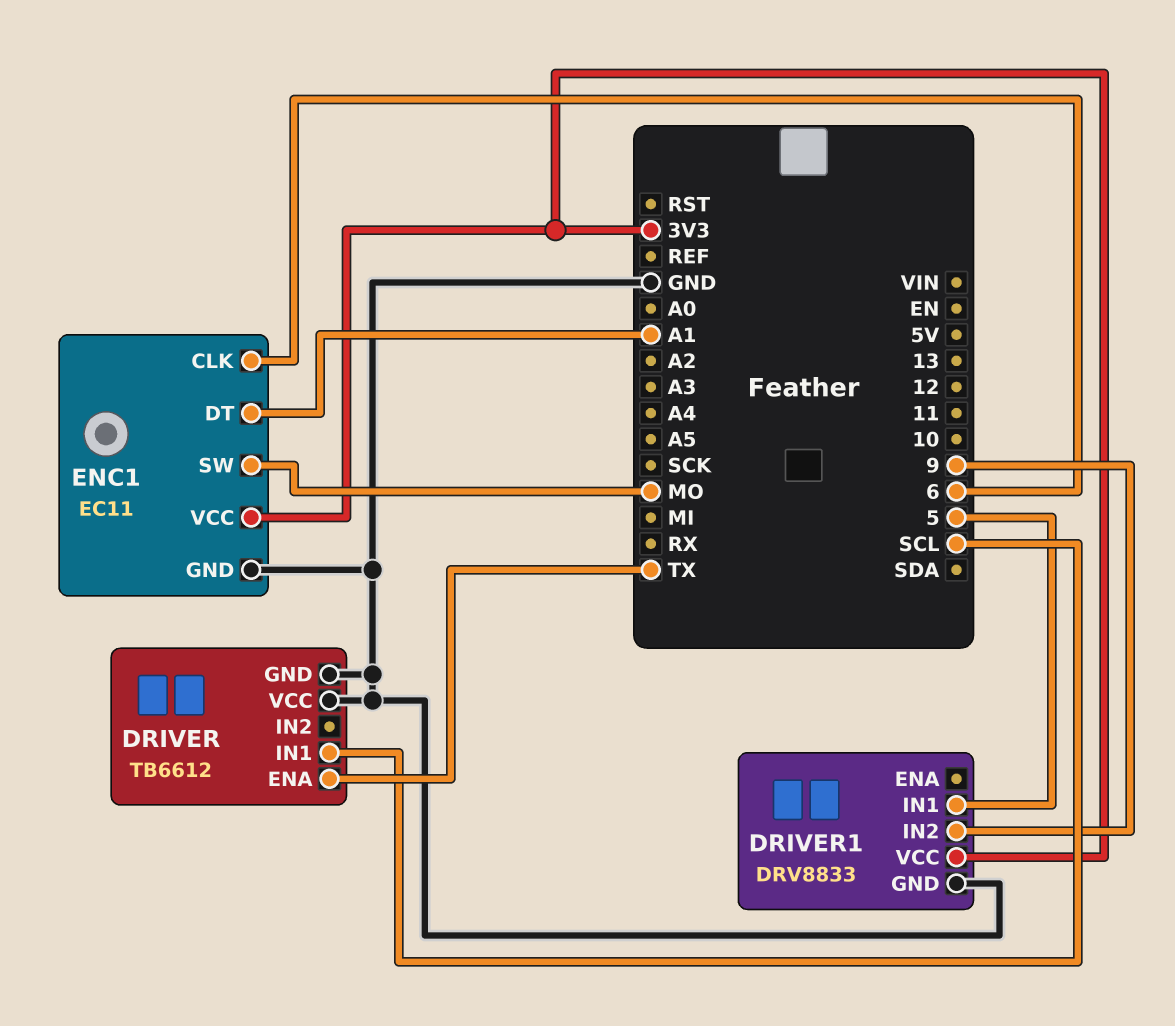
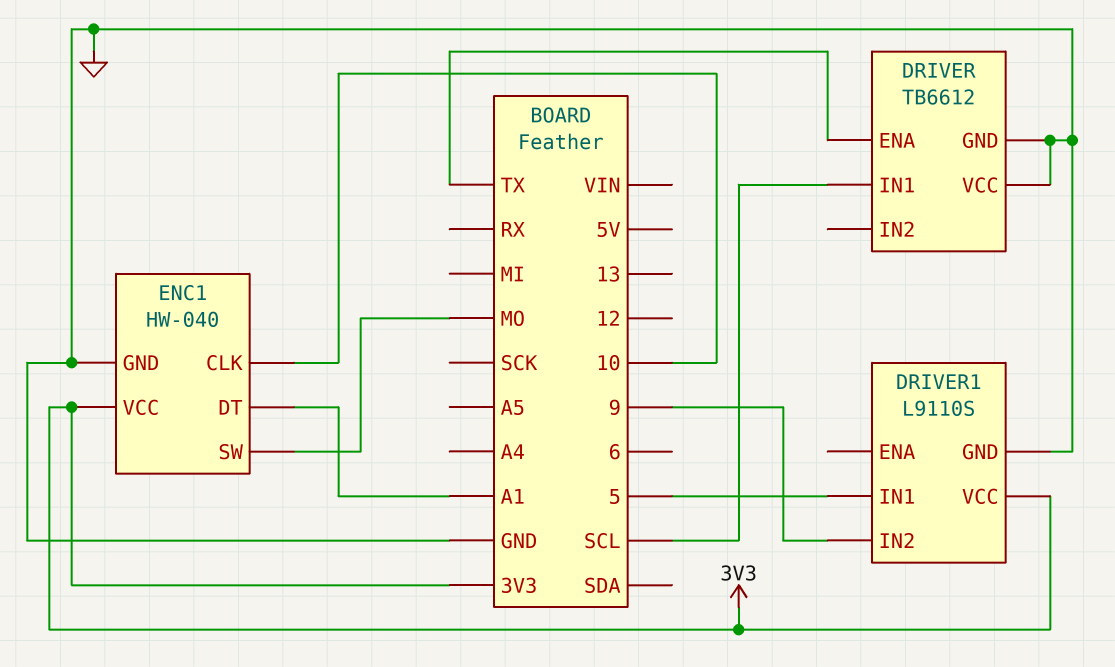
DRIVER1: DRV8833 -> L9110S
ENC1: EC11 -> HW-040
ENC1 pin CLK: 6 -> 10

